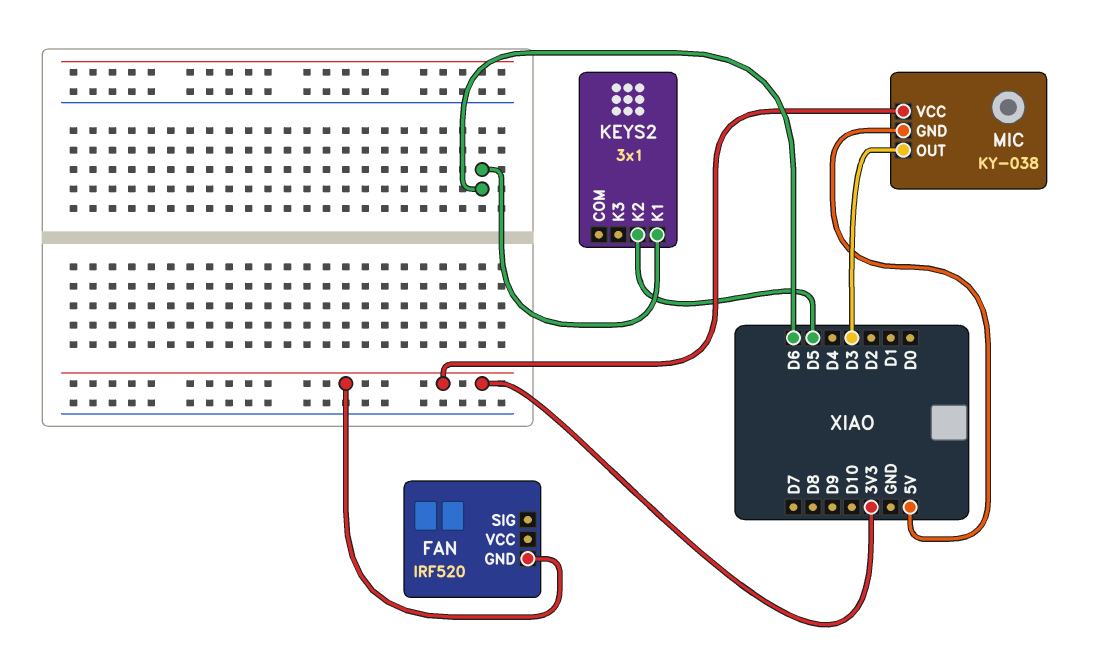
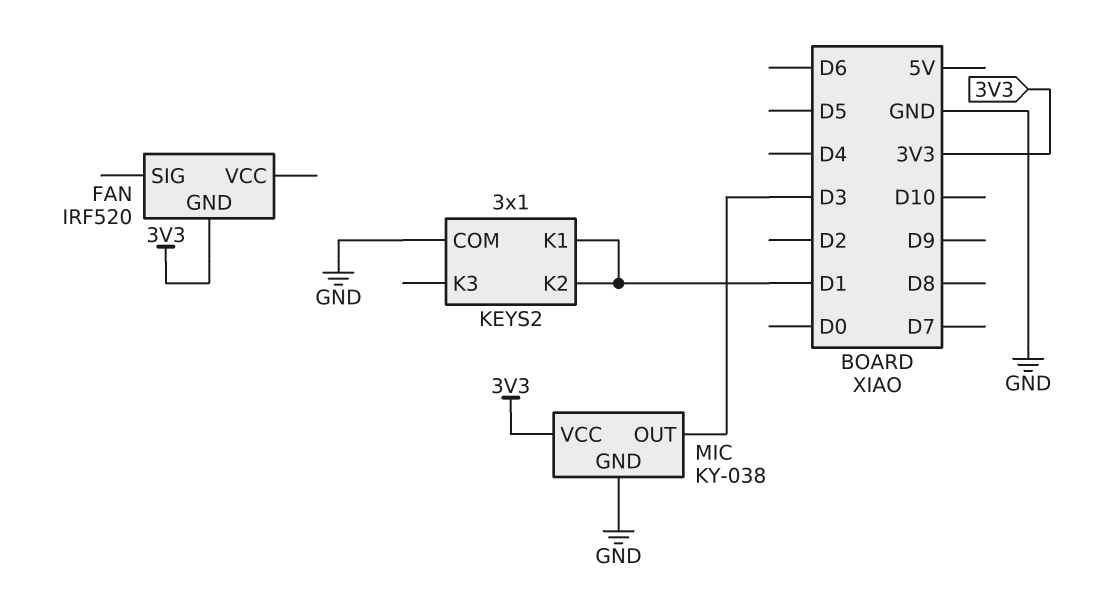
KEYS2 pin COM: none -> GND
KEYS2 pin K1: D6 -> D1
KEYS2 pin K2: D5 -> D1
MIC pin GND: 5V -> GND

